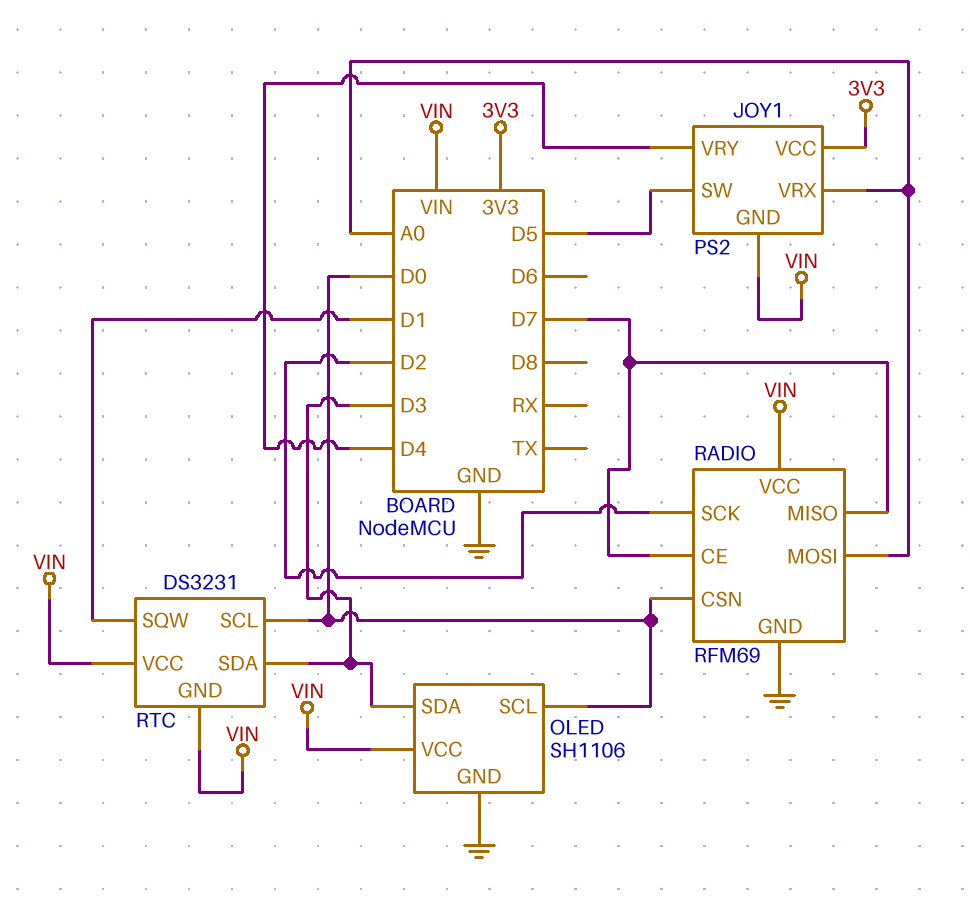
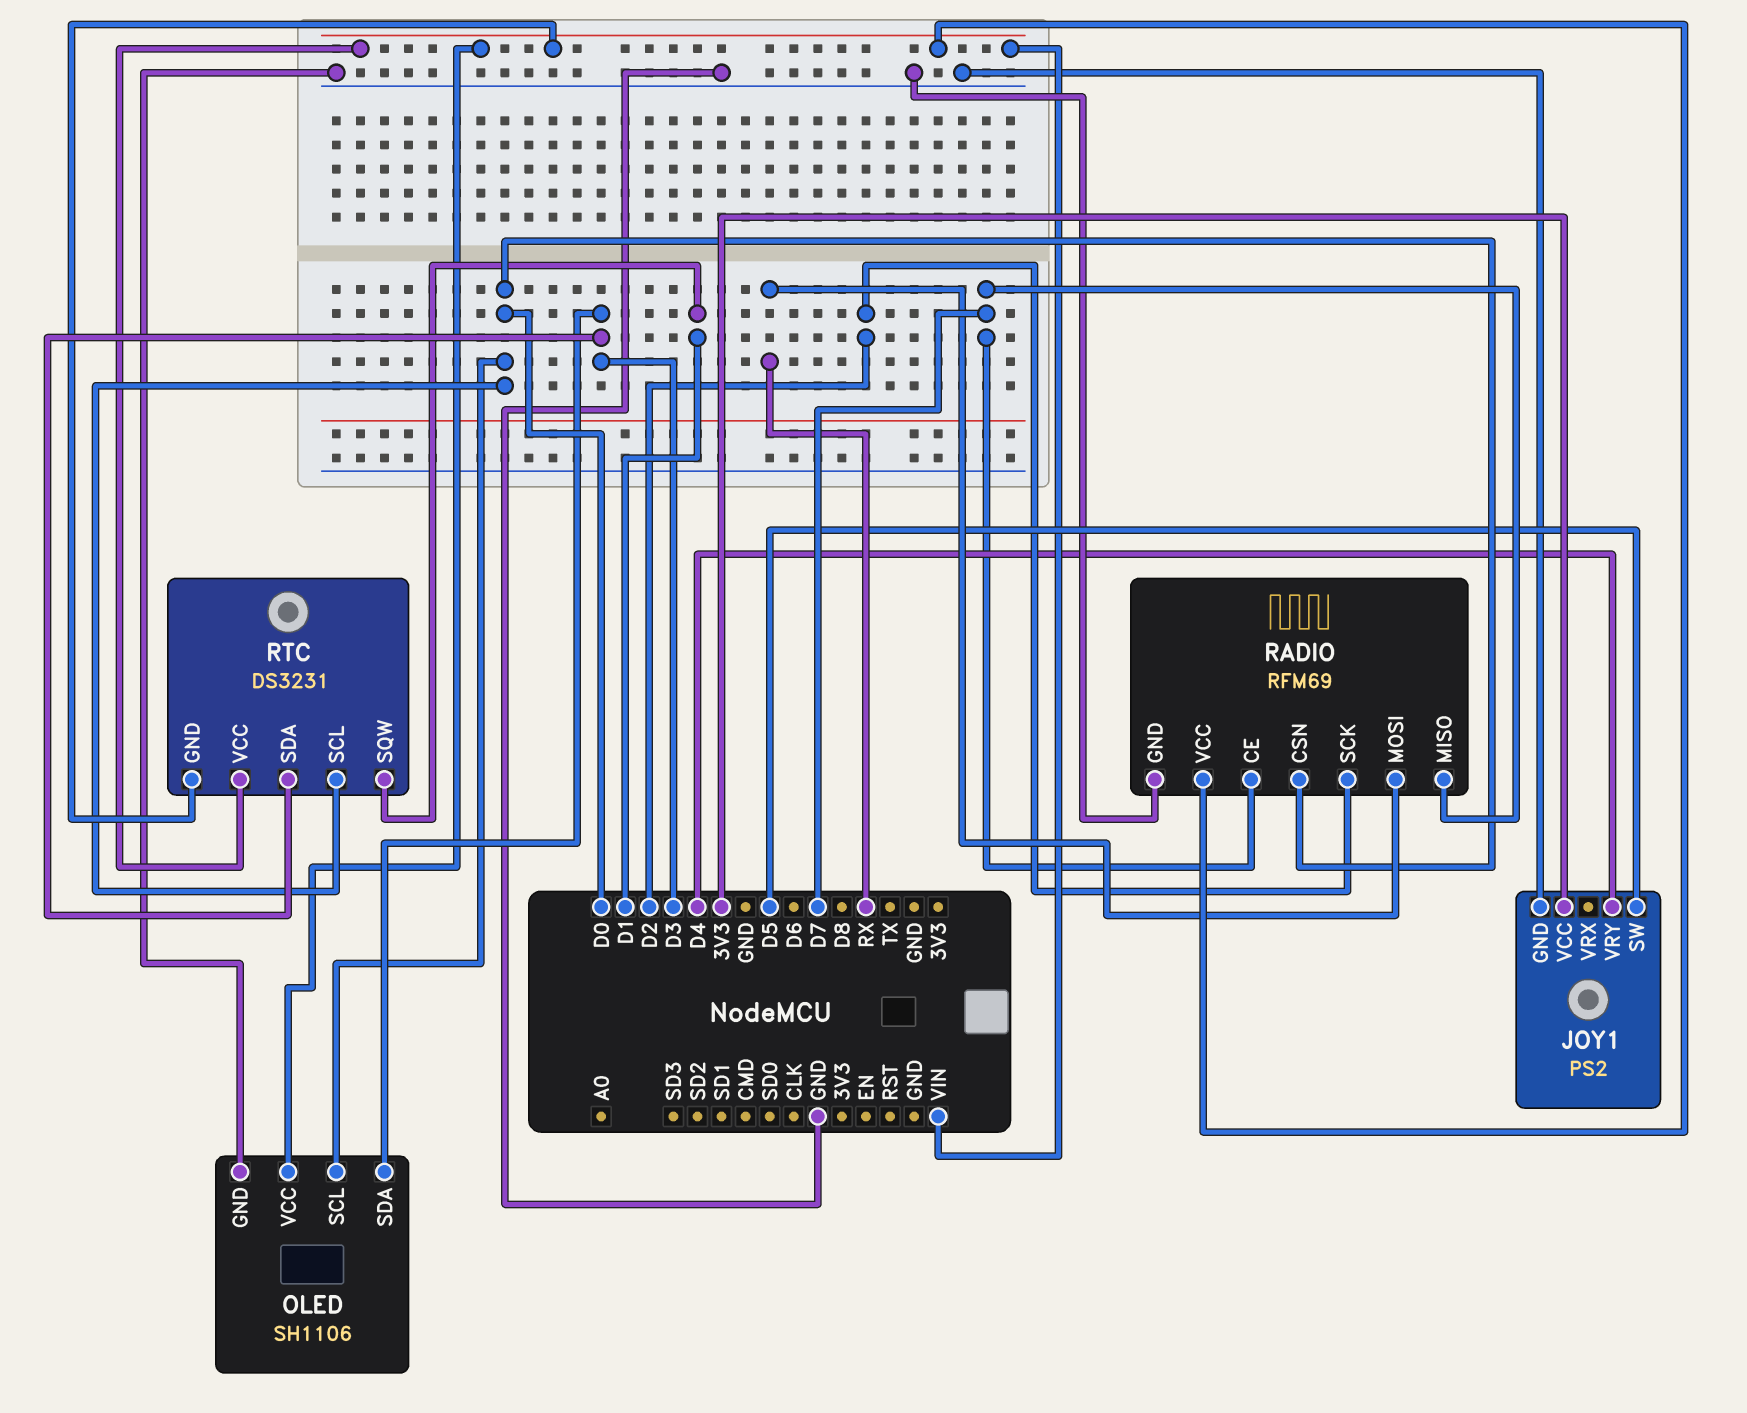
JOY1 pin GND: VIN -> GND
JOY1 pin VRX: A0 -> none
RADIO pin MOSI: A0 -> RX

